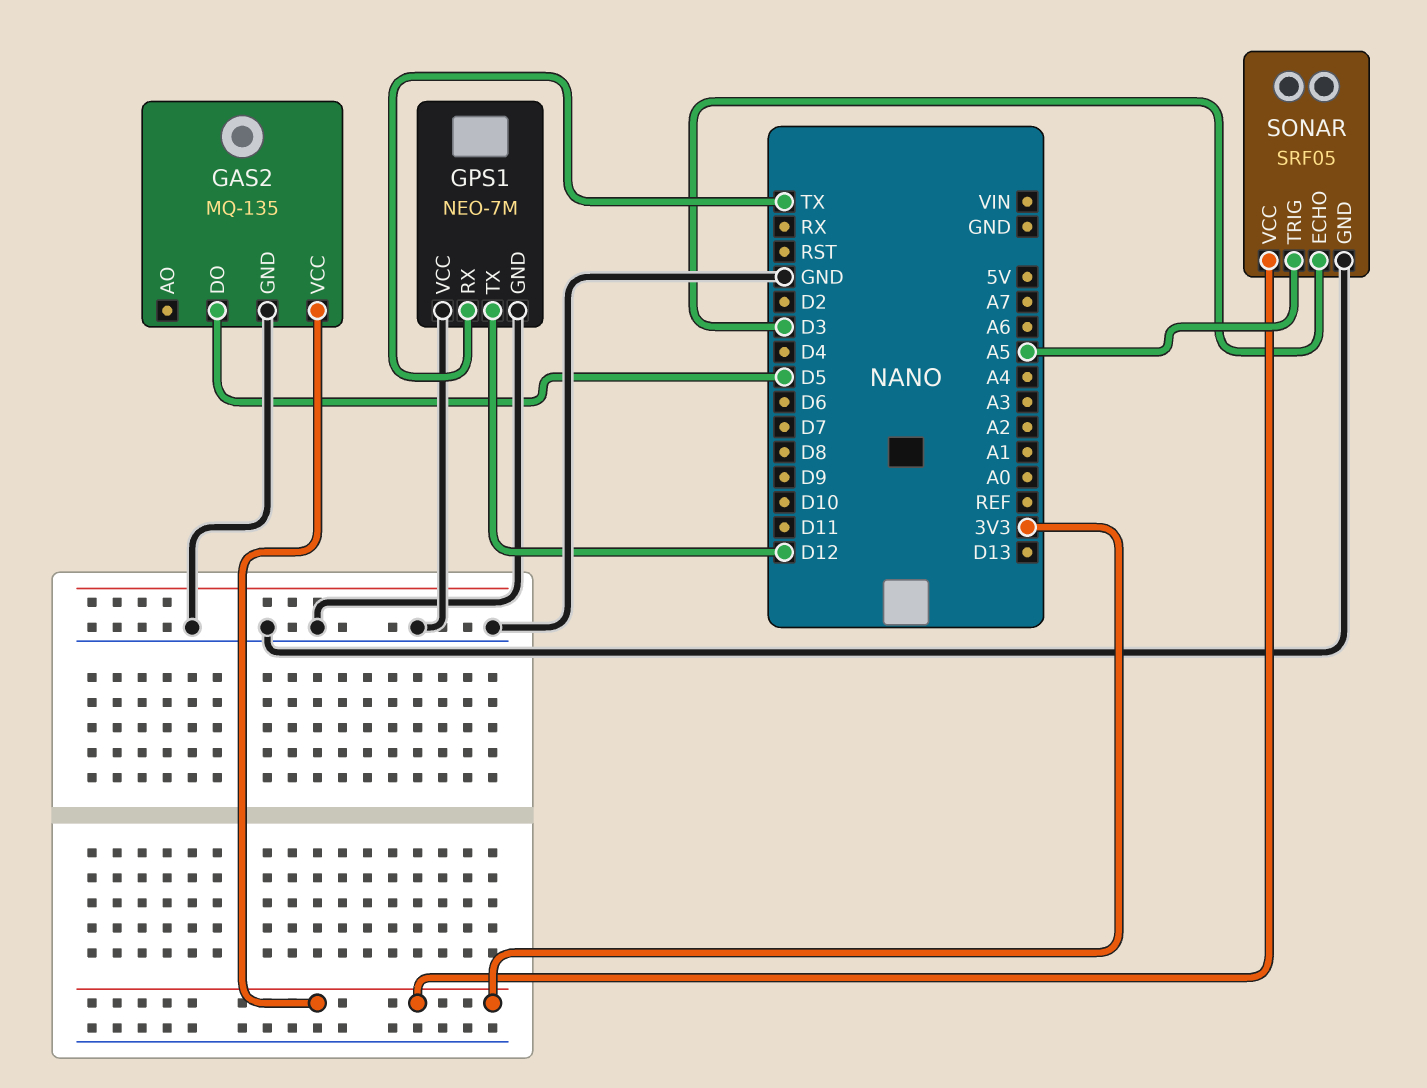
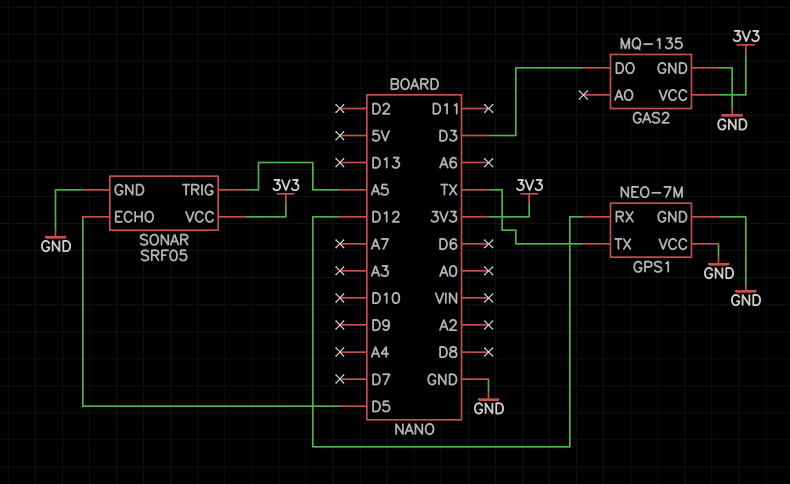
GAS2 pin DO: D5 -> D3
GPS1 pin RX: TX -> D12
GPS1 pin TX: D12 -> TX
SONAR pin ECHO: D3 -> D5

